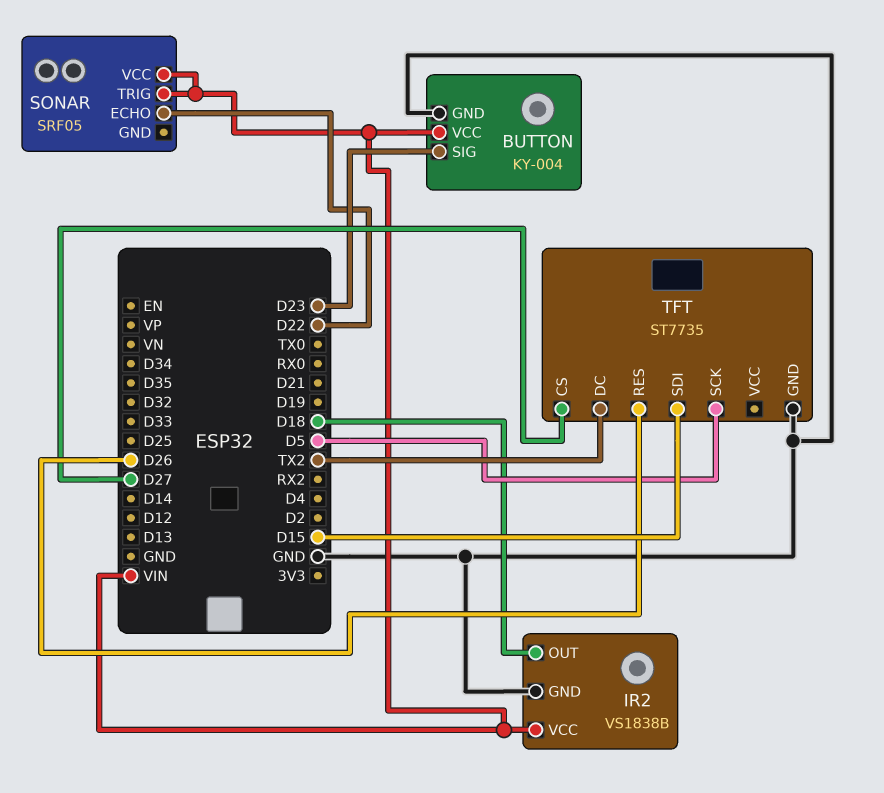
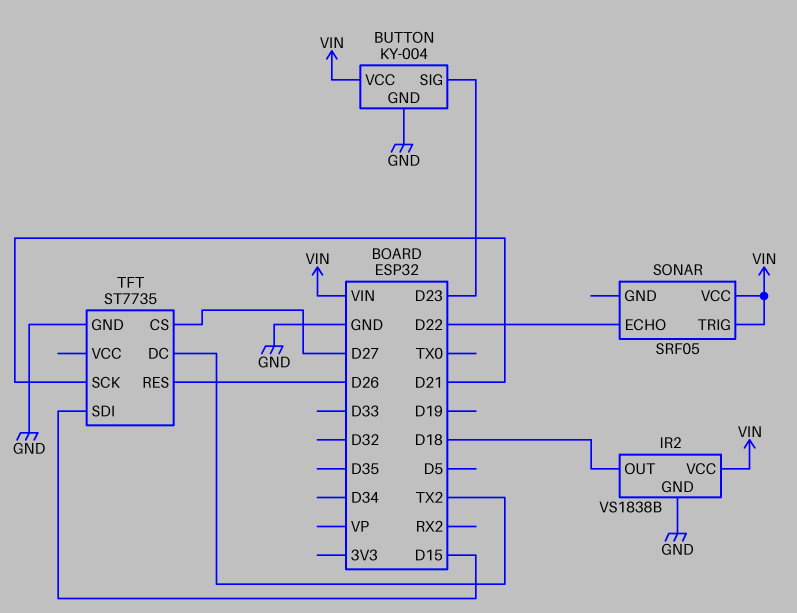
TFT pin SCK: D5 -> D21

